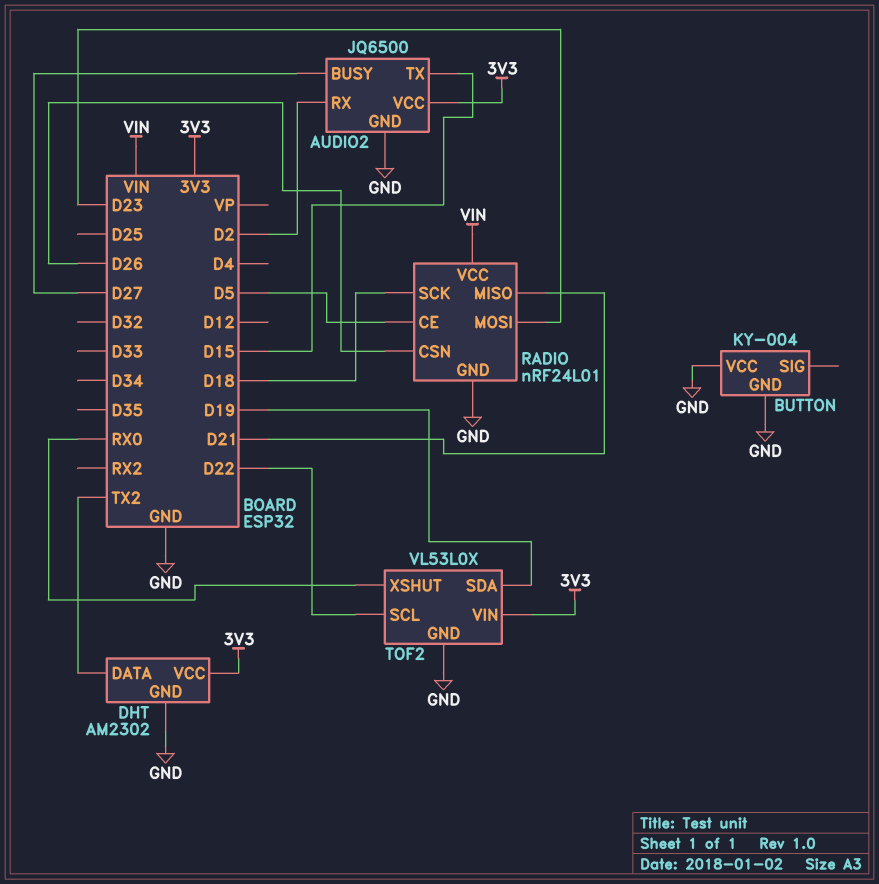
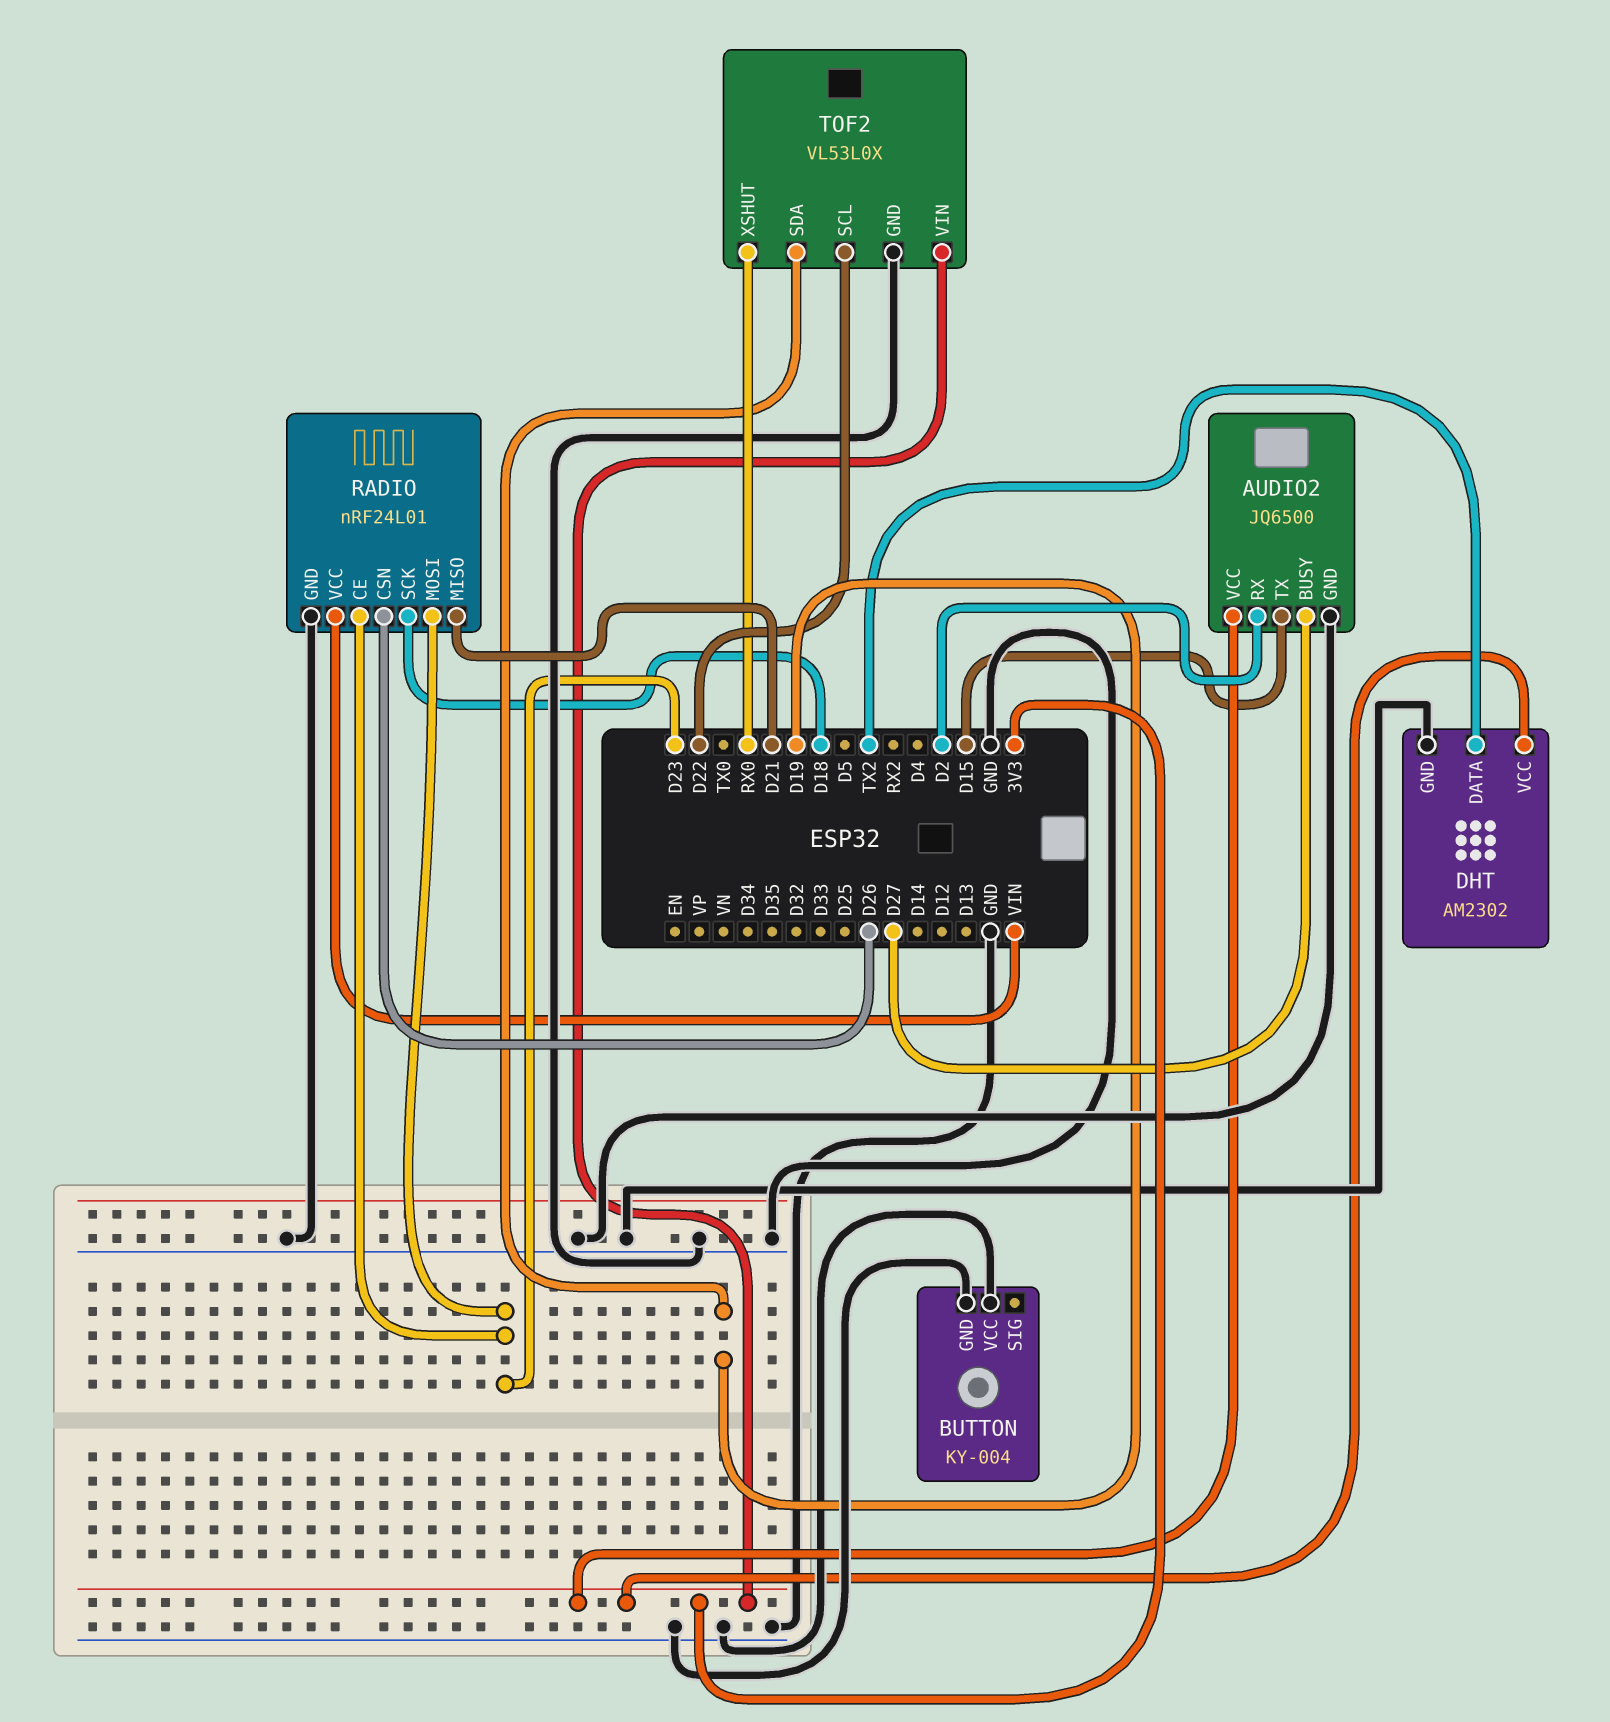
RADIO pin CE: D5 -> D23

